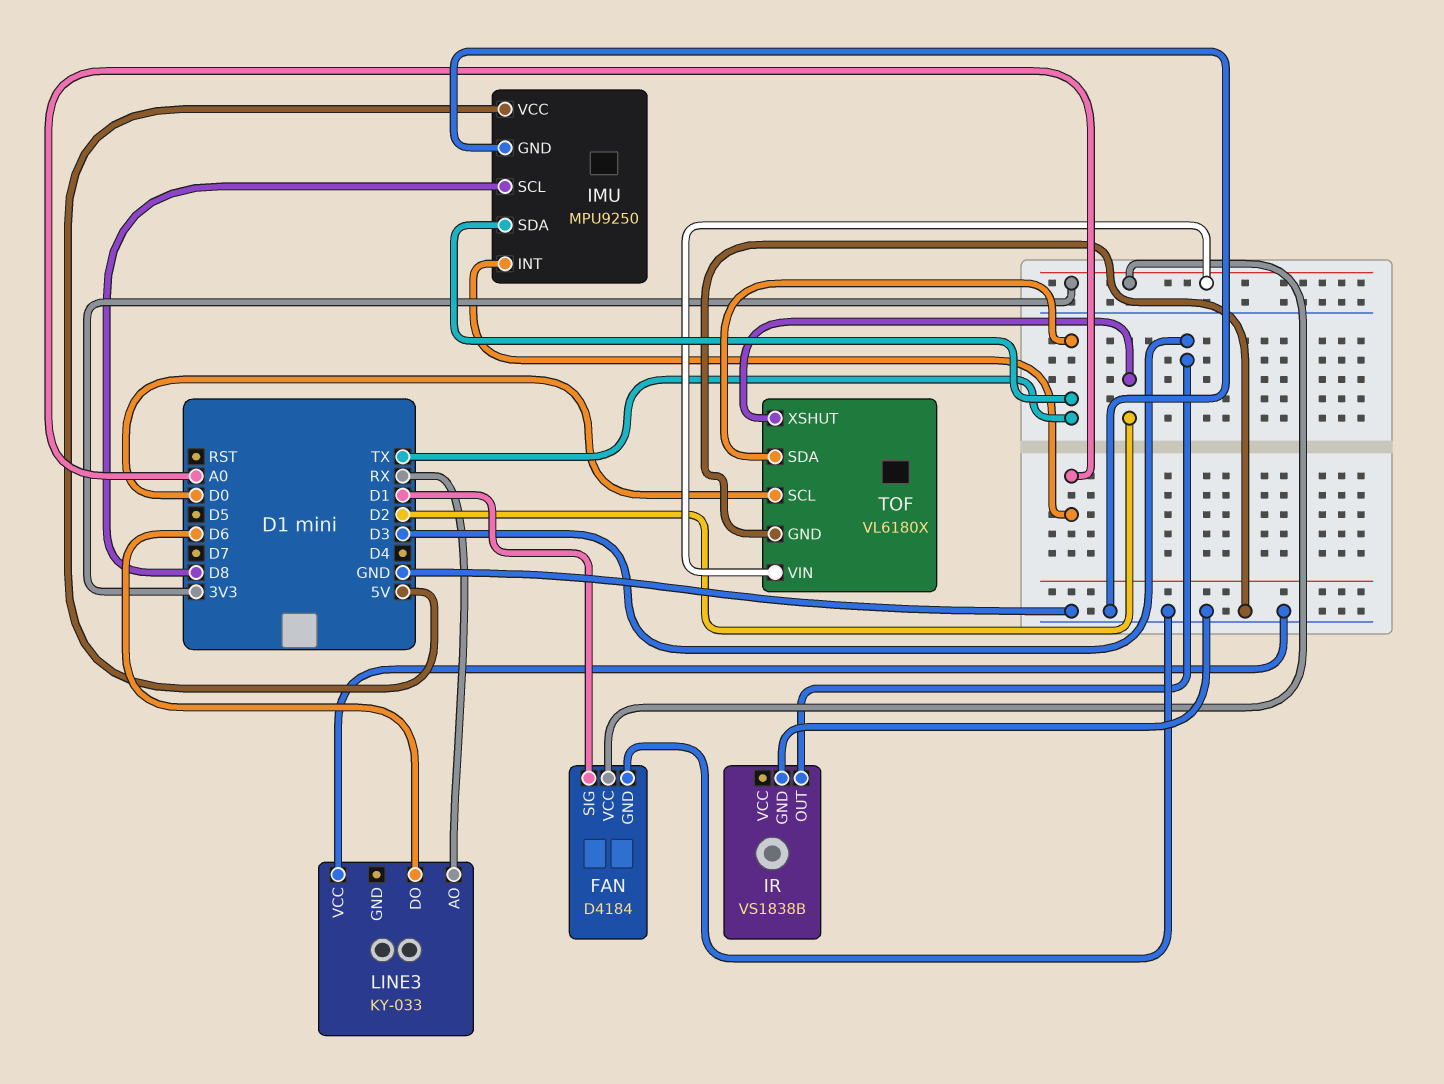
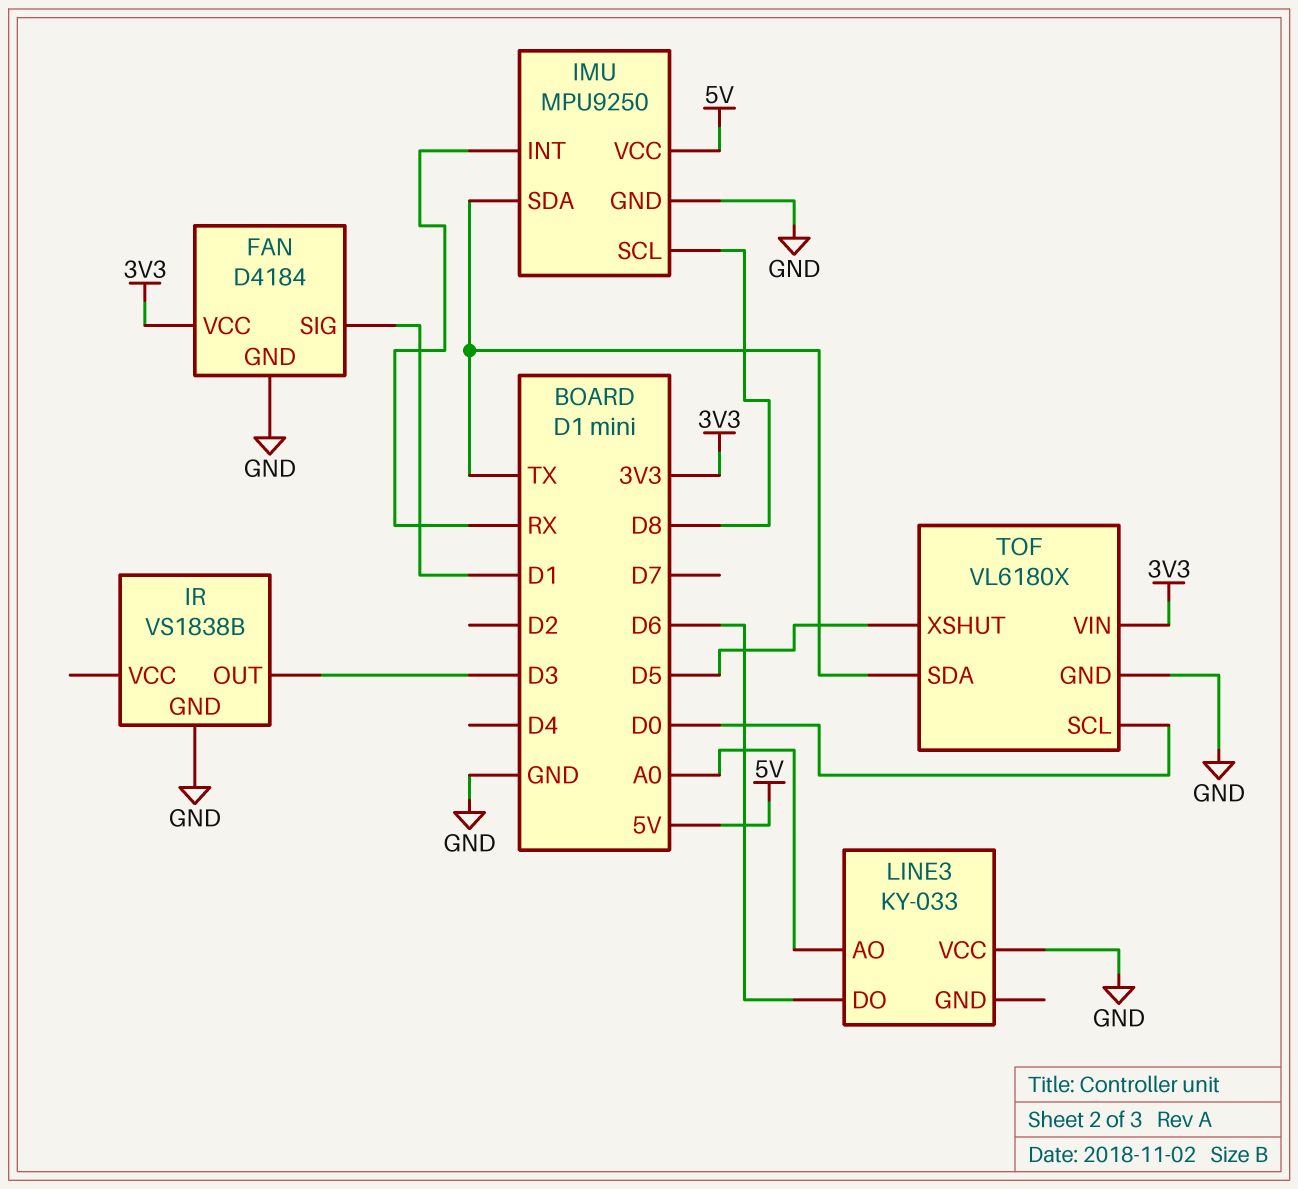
IMU pin INT: A0 -> RX
LINE3 pin AO: RX -> A0
TOF pin XSHUT: D2 -> D5

